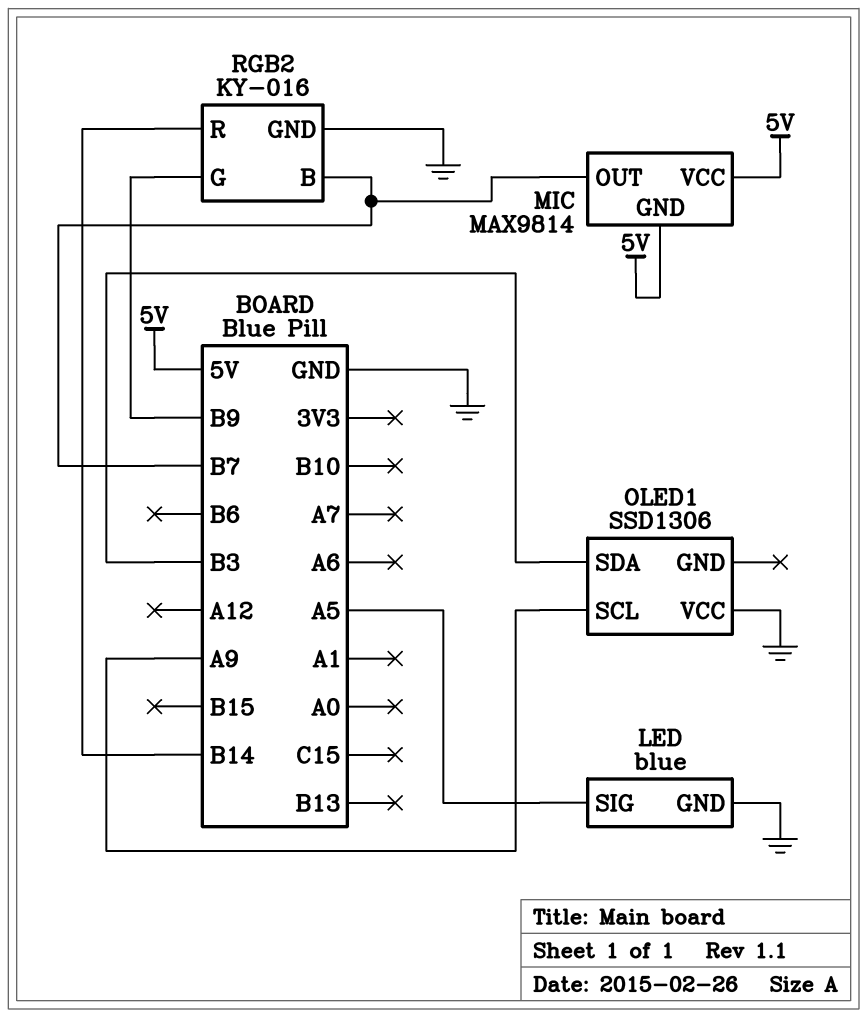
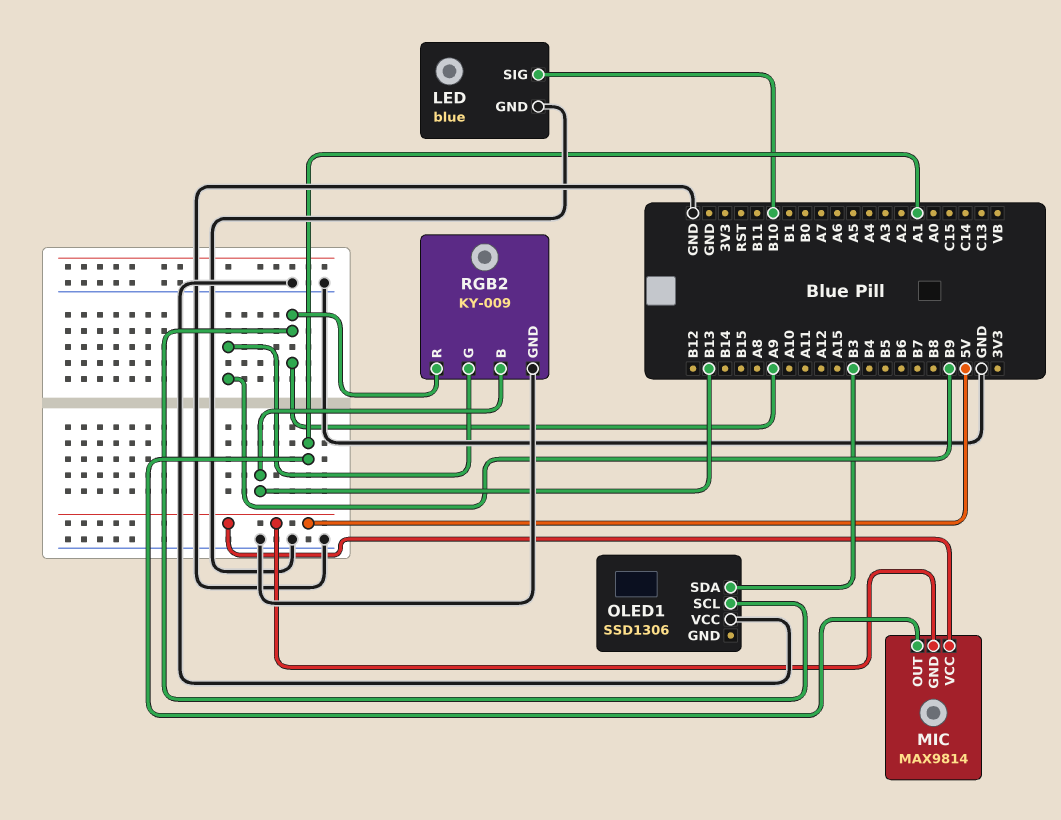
LED pin SIG: A5 -> B10
MIC pin OUT: B7 -> A1
RGB2: KY-016 -> KY-009
RGB2 pin B: B7 -> B13
RGB2 pin R: B14 -> A9

